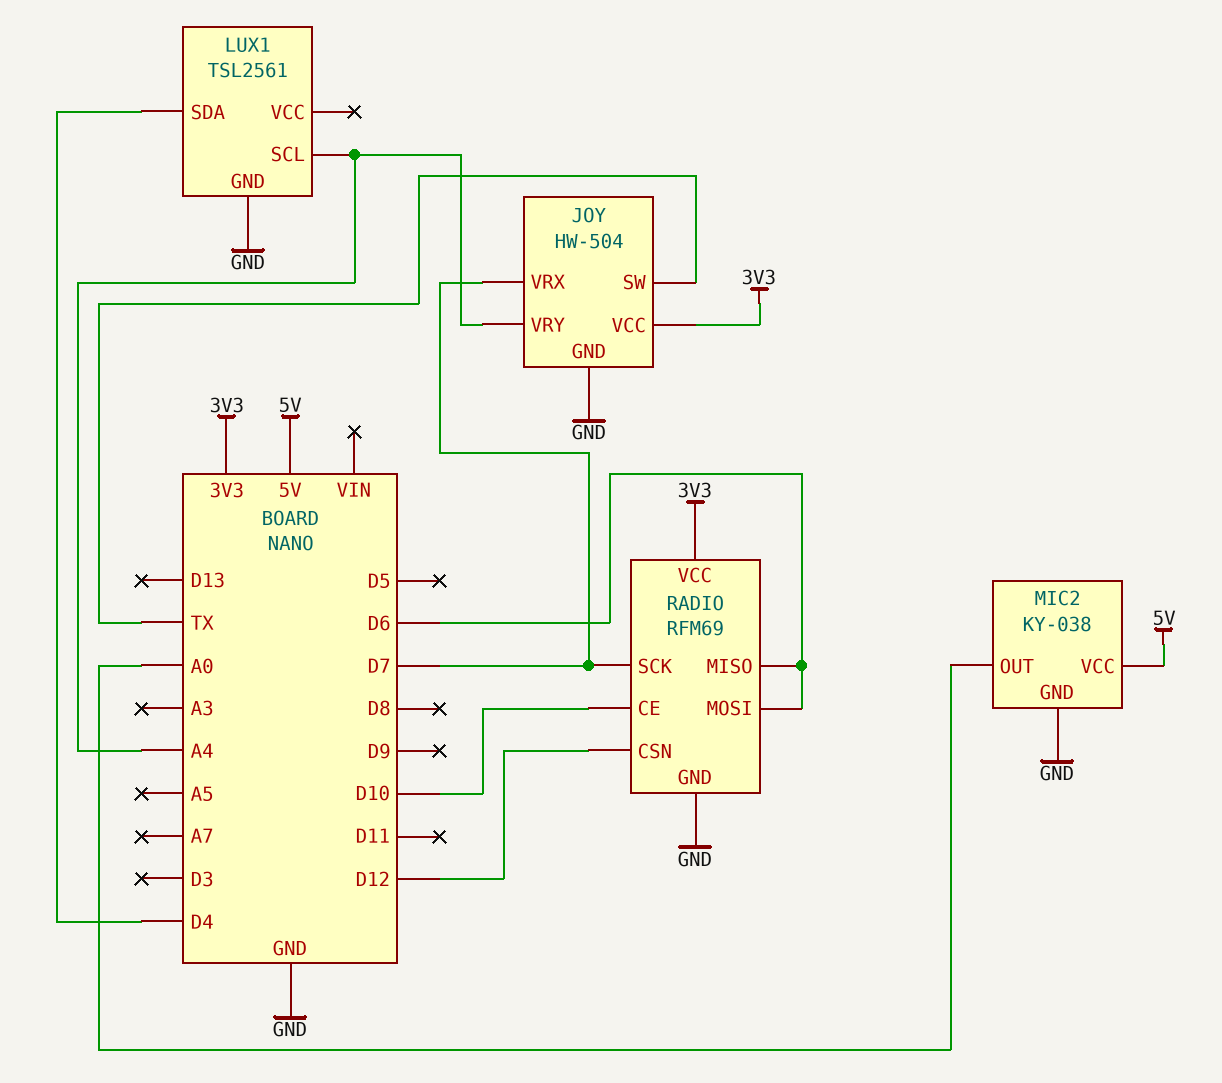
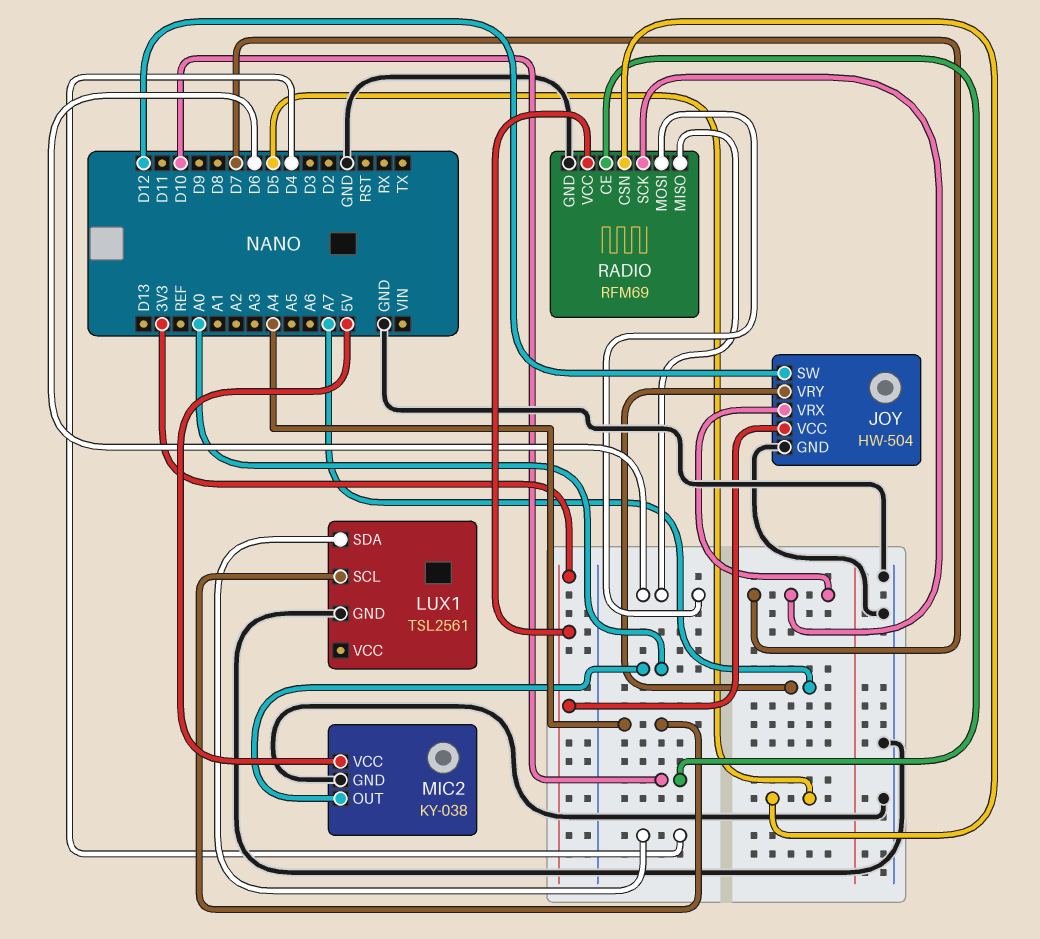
JOY pin SW: TX -> D12
JOY pin VRY: A4 -> A7
RADIO pin CSN: D12 -> D5

